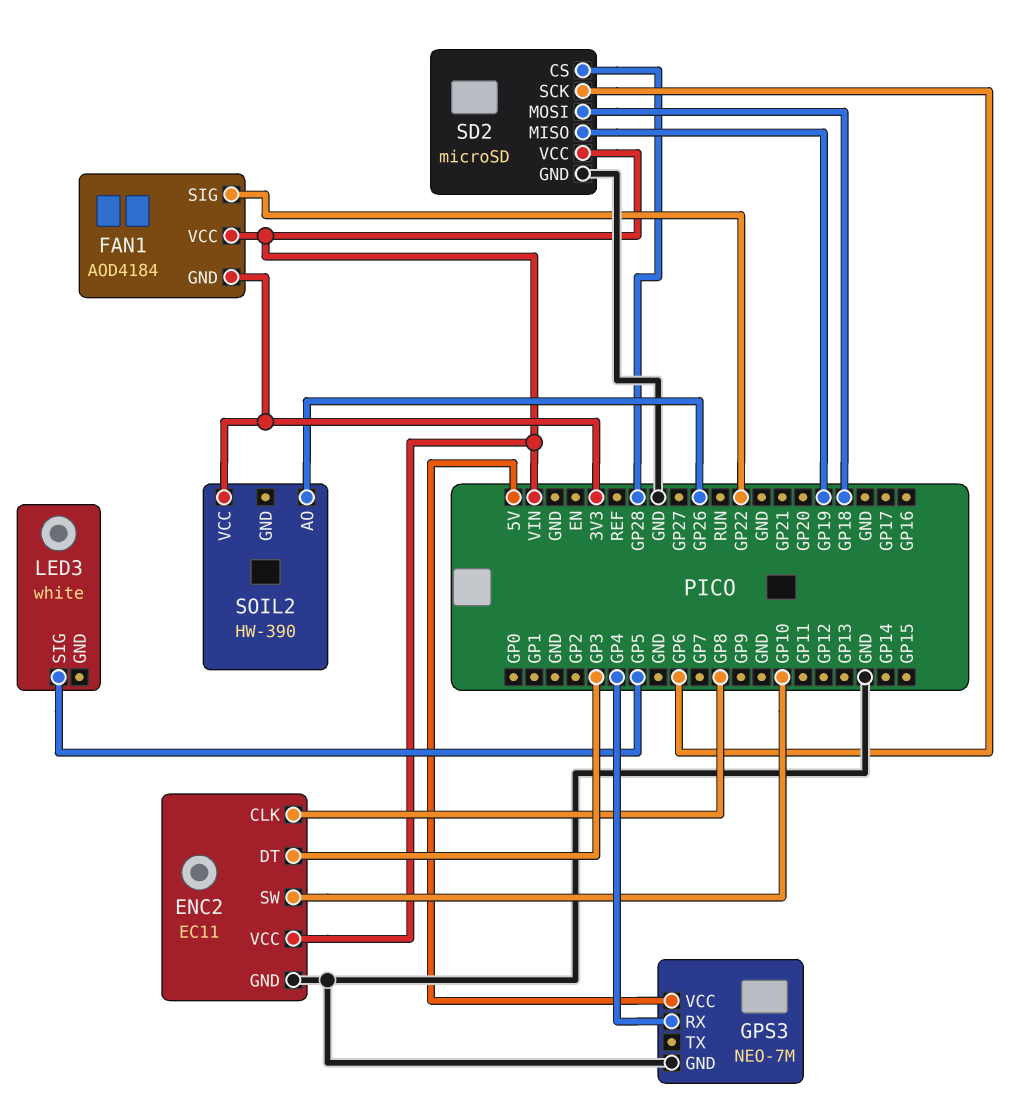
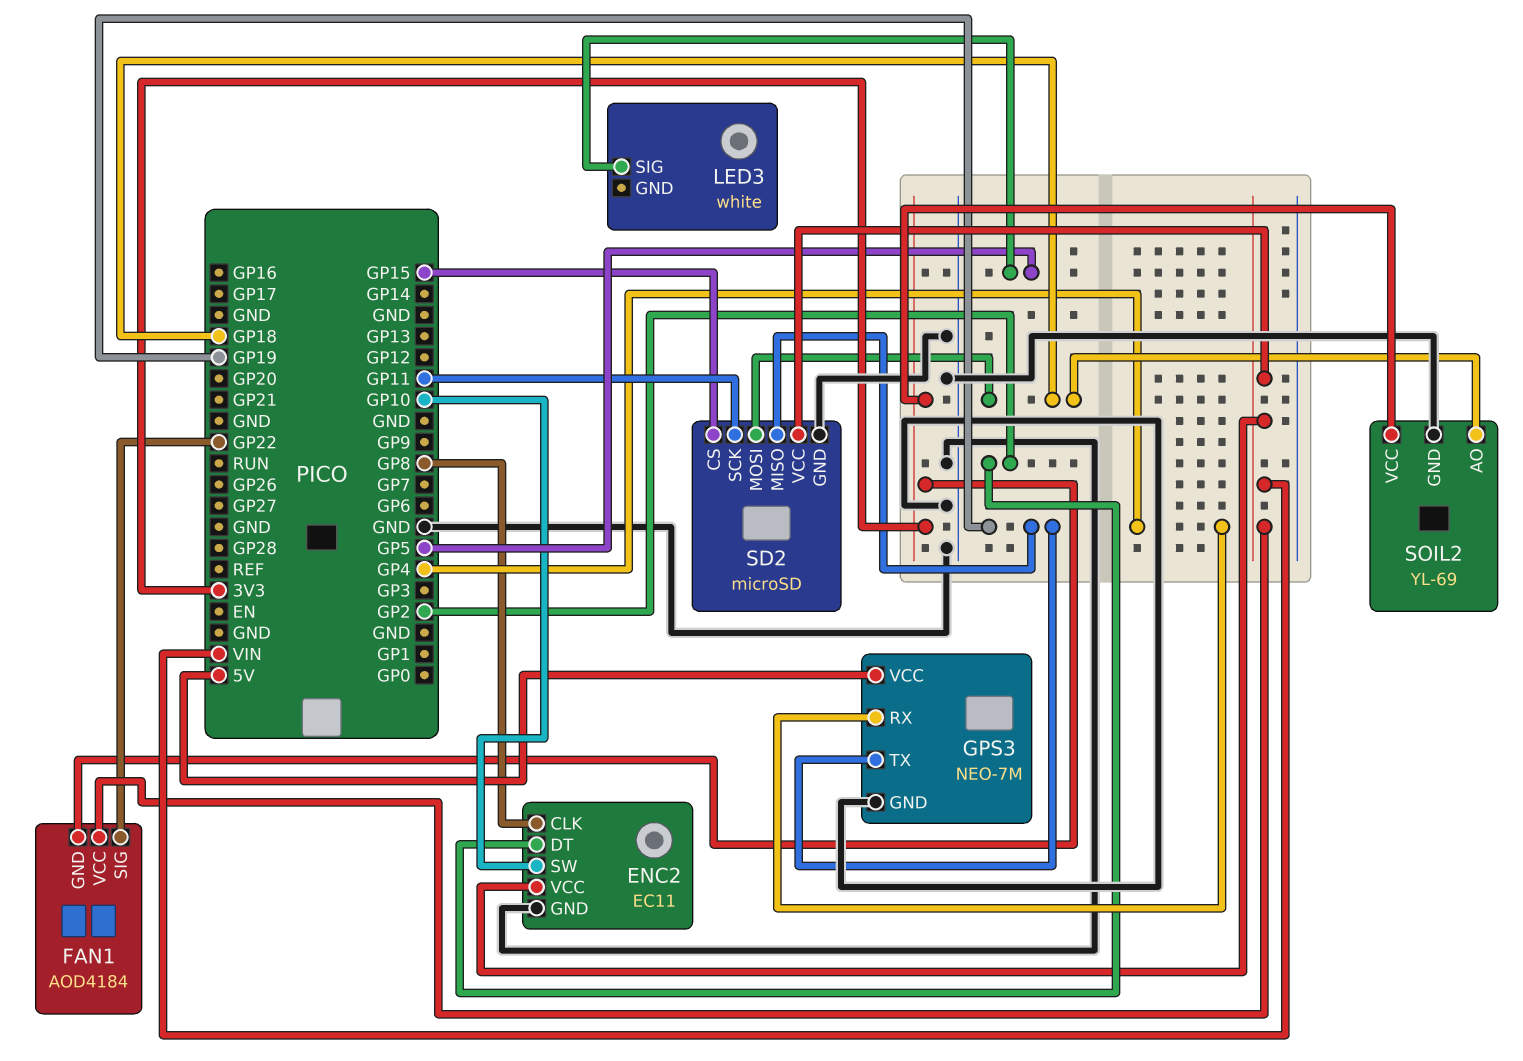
ENC2 pin DT: GP3 -> GP2
GPS3 pin TX: none -> GP19
SD2 pin CS: GP28 -> GP15
SD2 pin SCK: GP6 -> GP11
SOIL2: HW-390 -> YL-69
SOIL2 pin AO: GP26 -> GP18
SOIL2 pin GND: none -> GND

